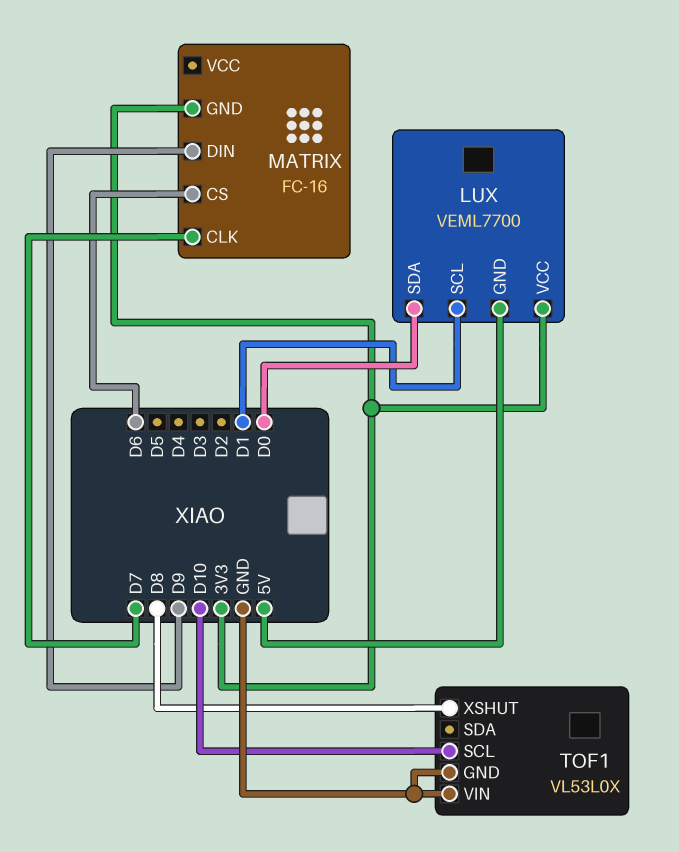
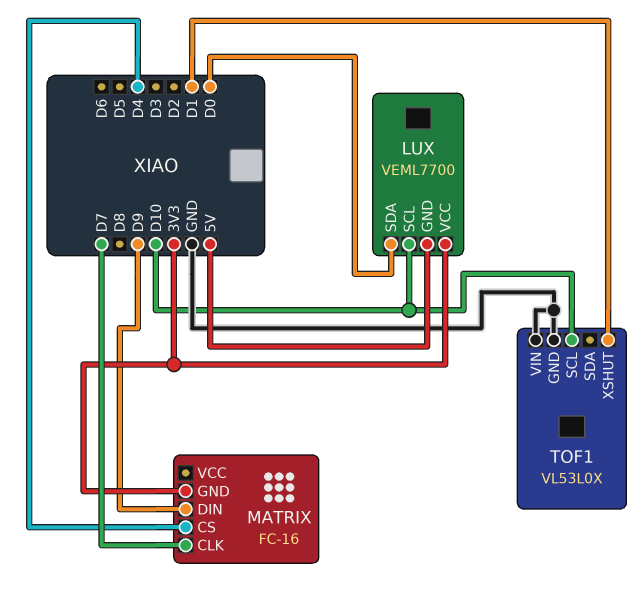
LUX pin SCL: D1 -> D10
MATRIX pin CS: D6 -> D4
TOF1 pin XSHUT: D8 -> D1

